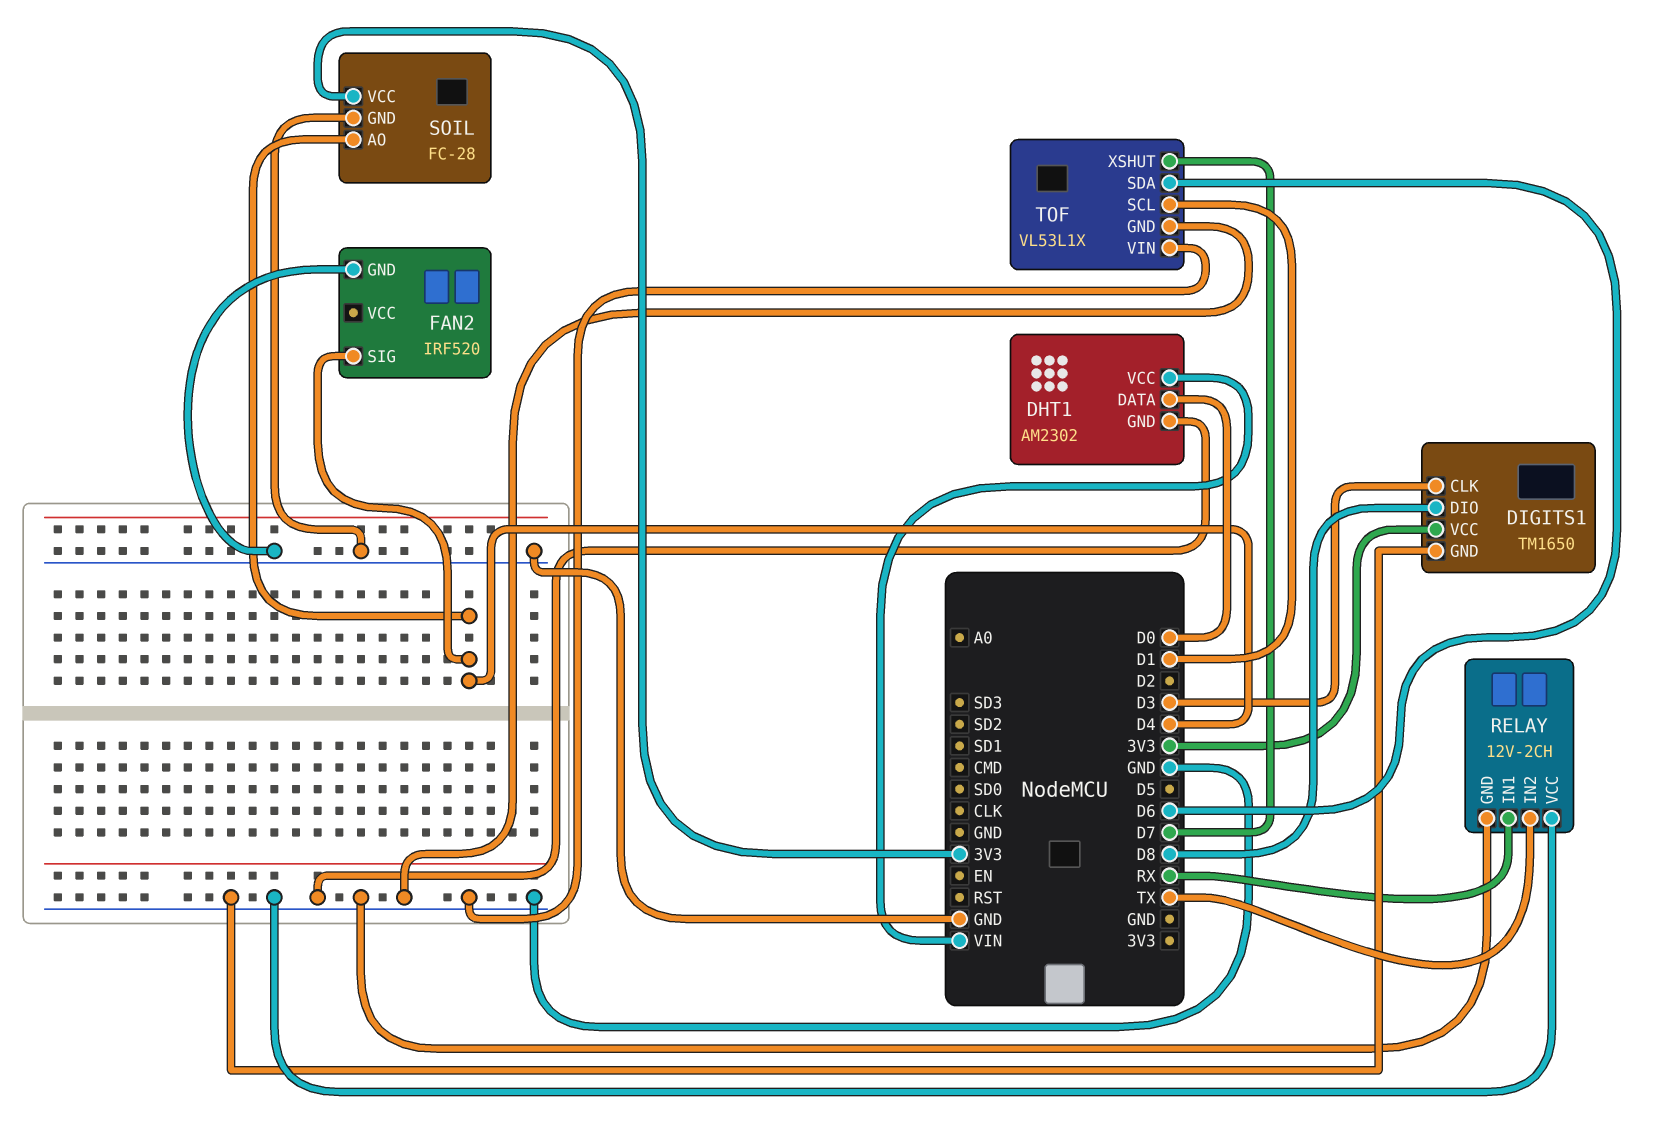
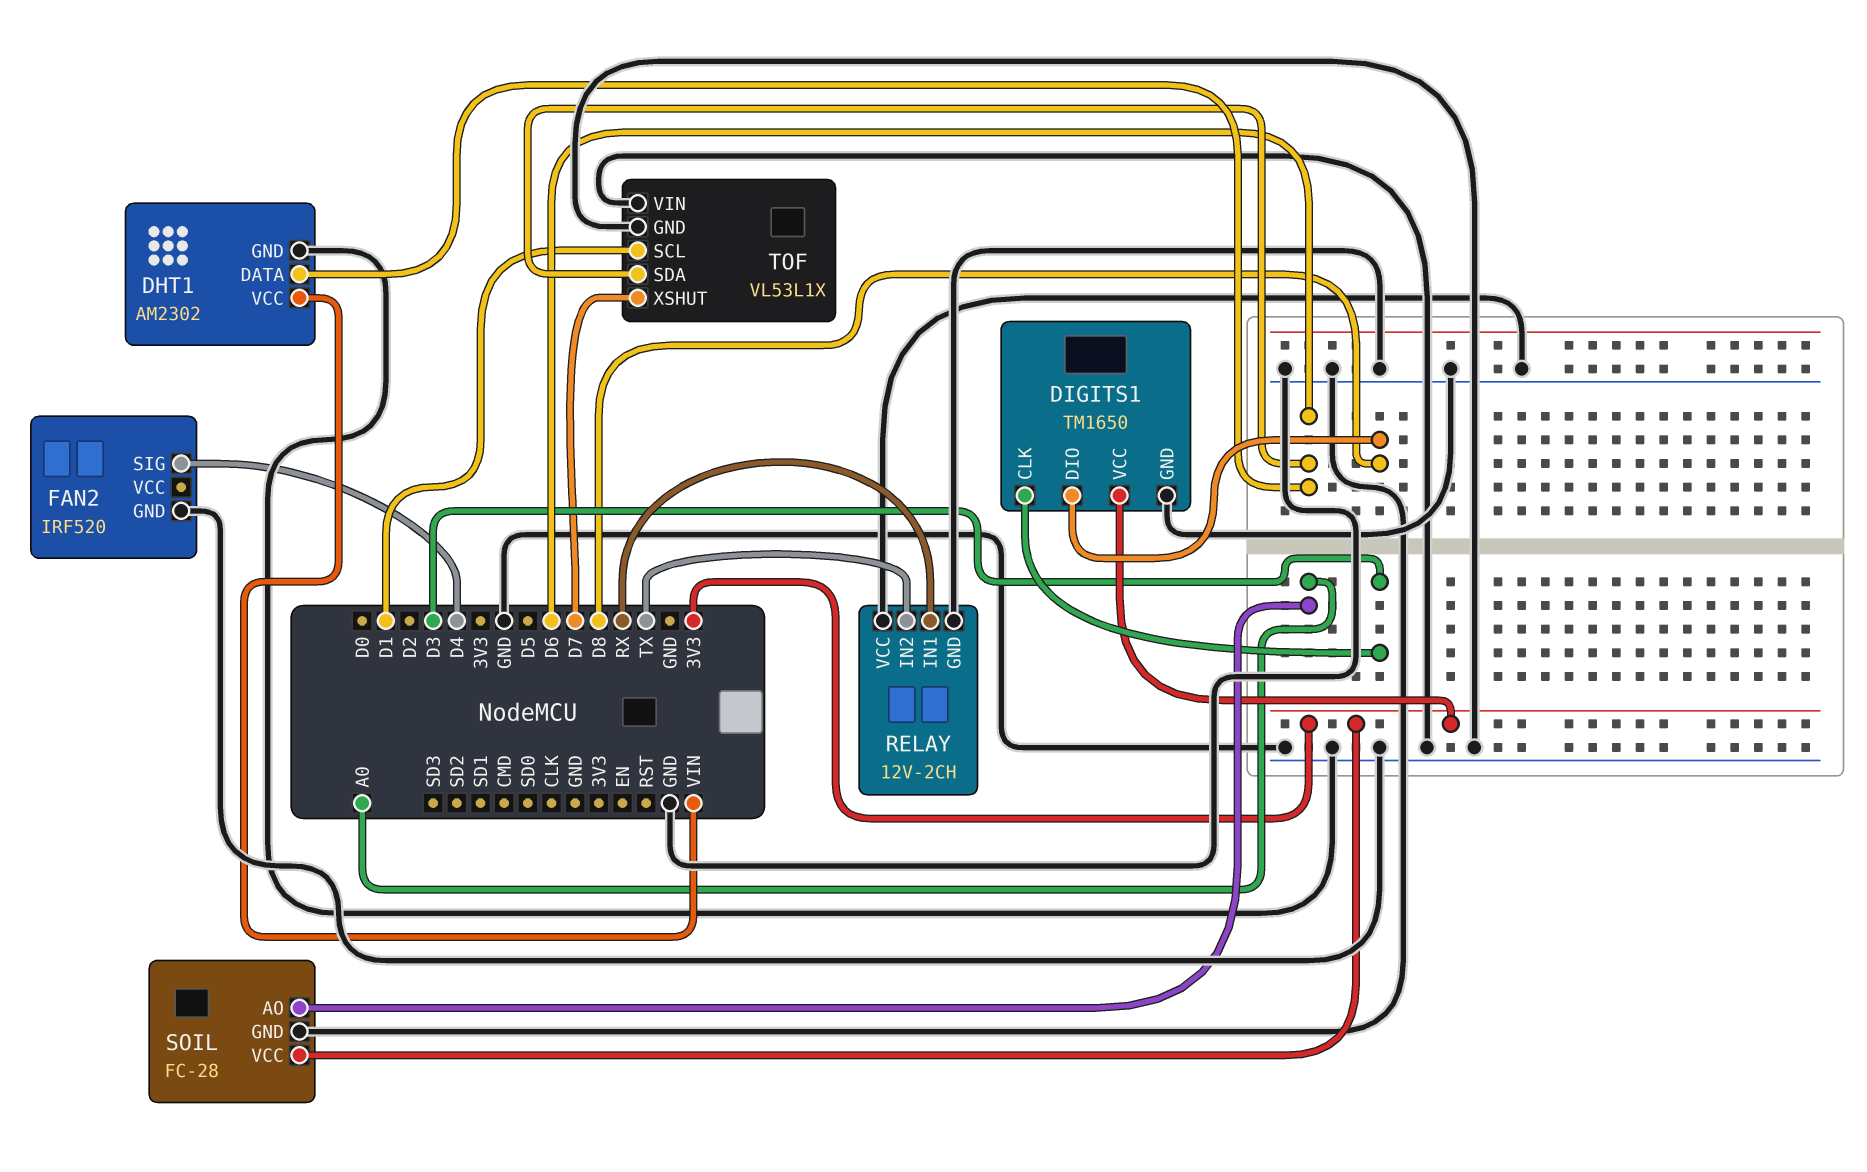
DHT1 pin DATA: D0 -> D6
SOIL pin AO: D4 -> A0

